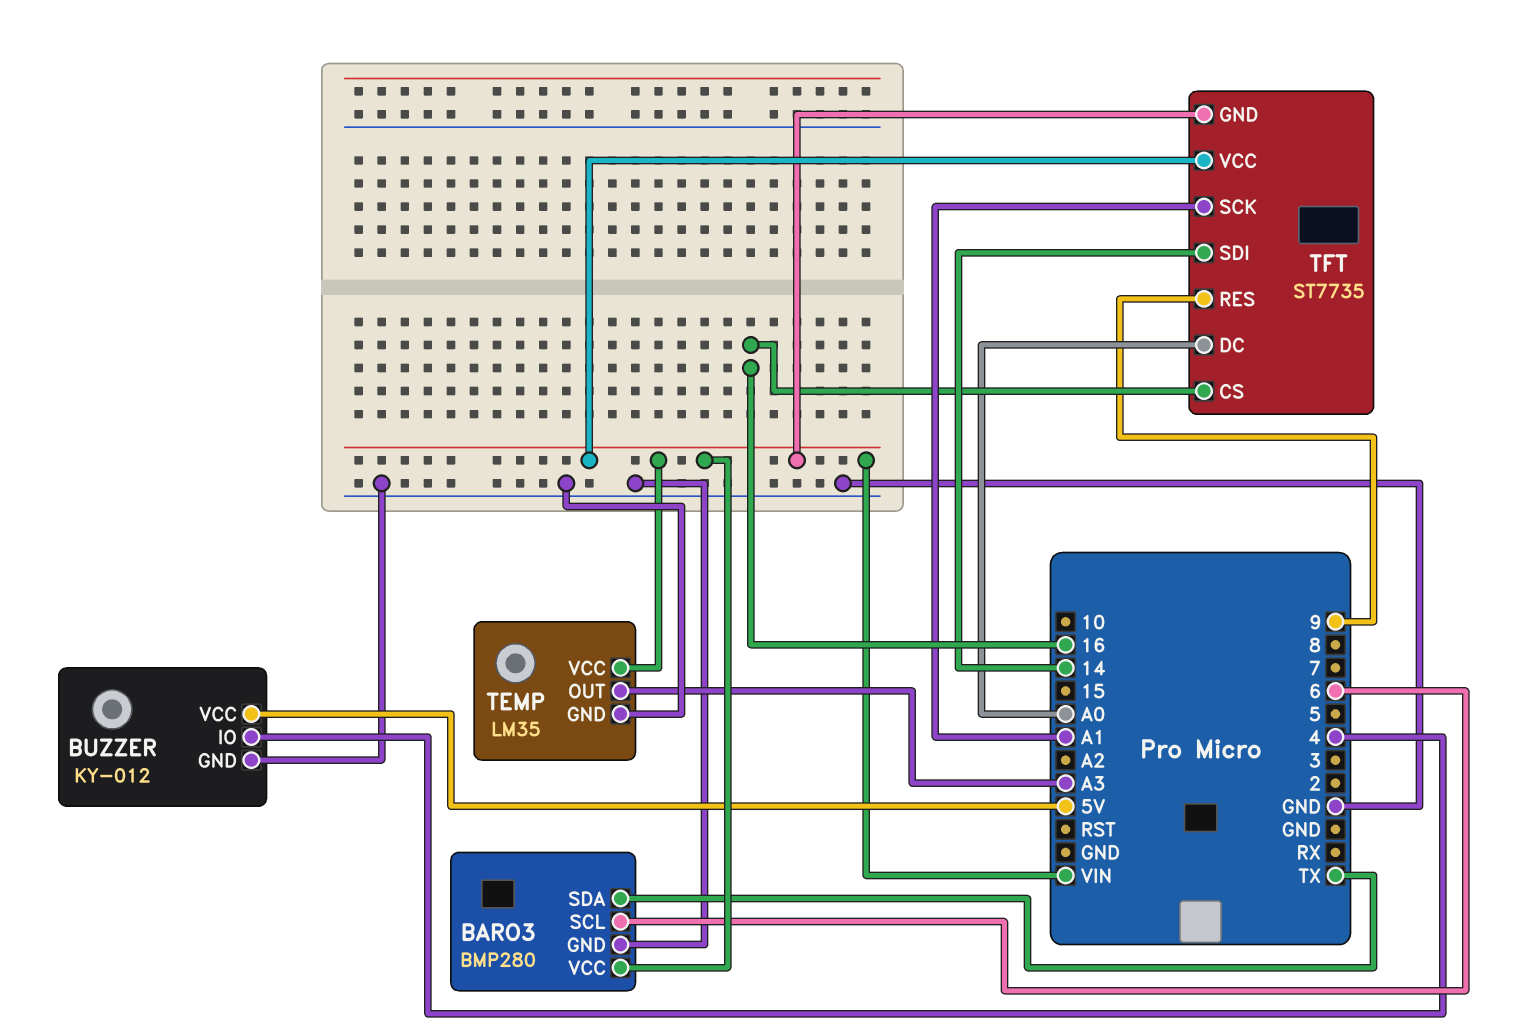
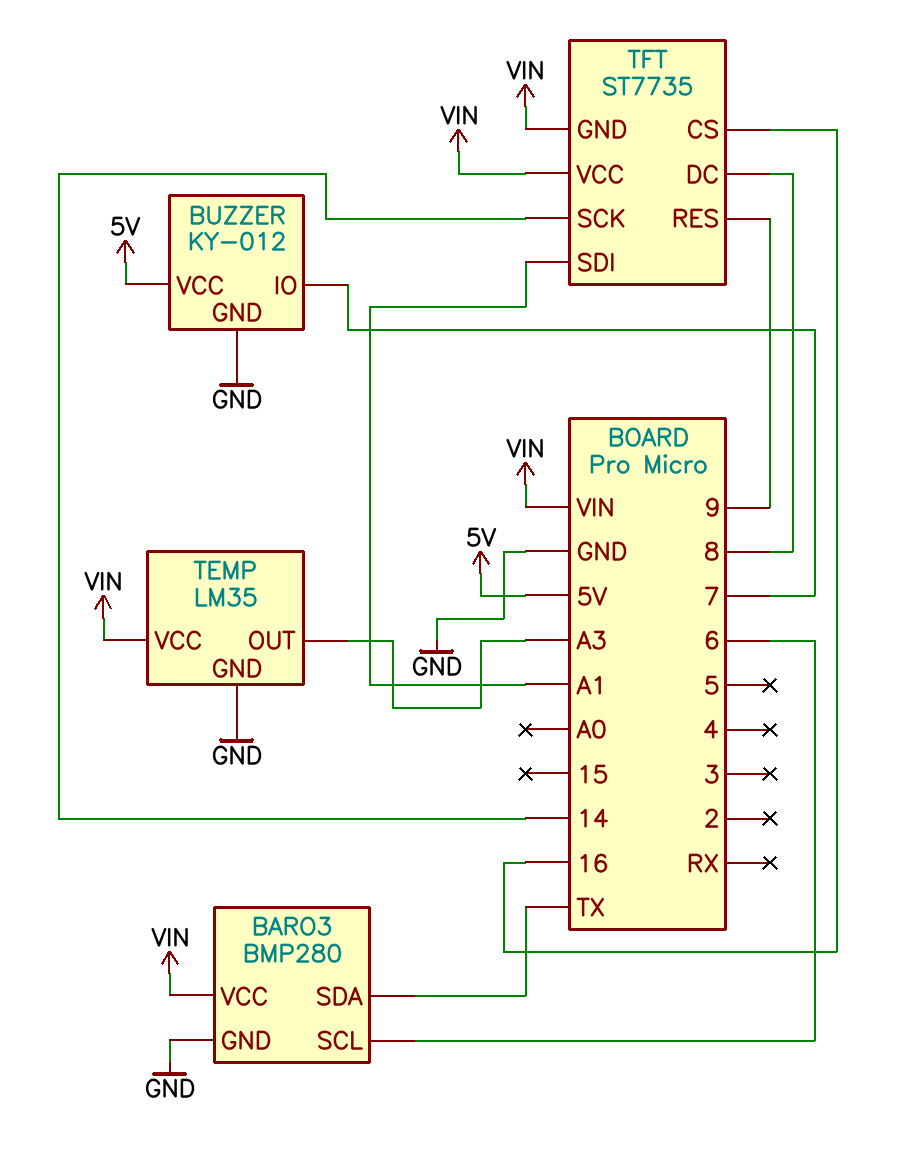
BUZZER pin IO: 4 -> 7
TFT pin DC: A0 -> 8
TFT pin SCK: A1 -> 14
TFT pin SDI: 14 -> A1

